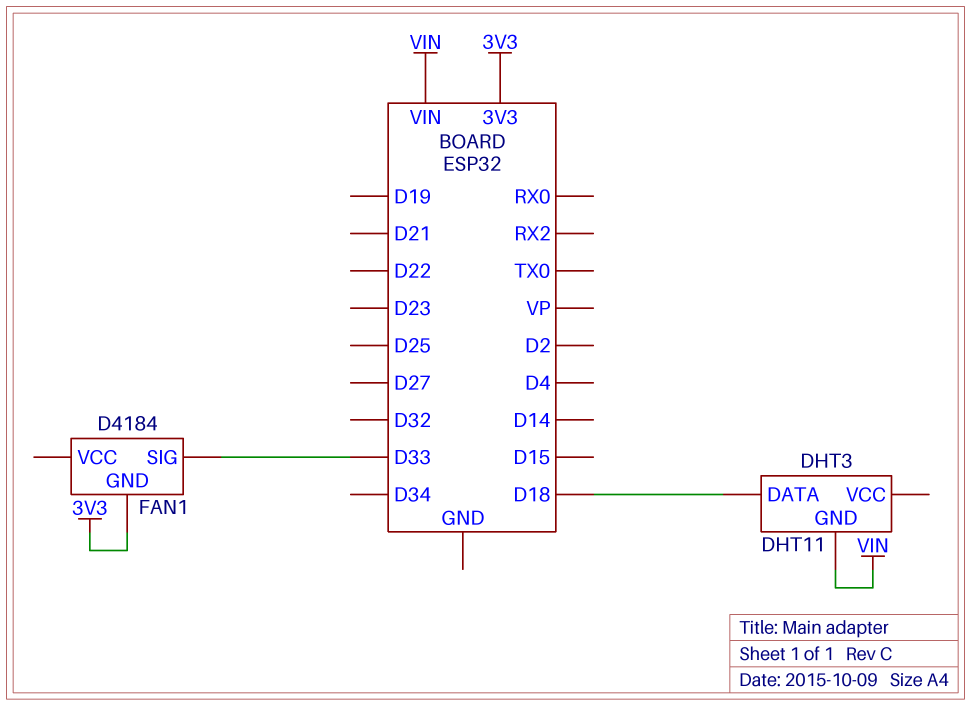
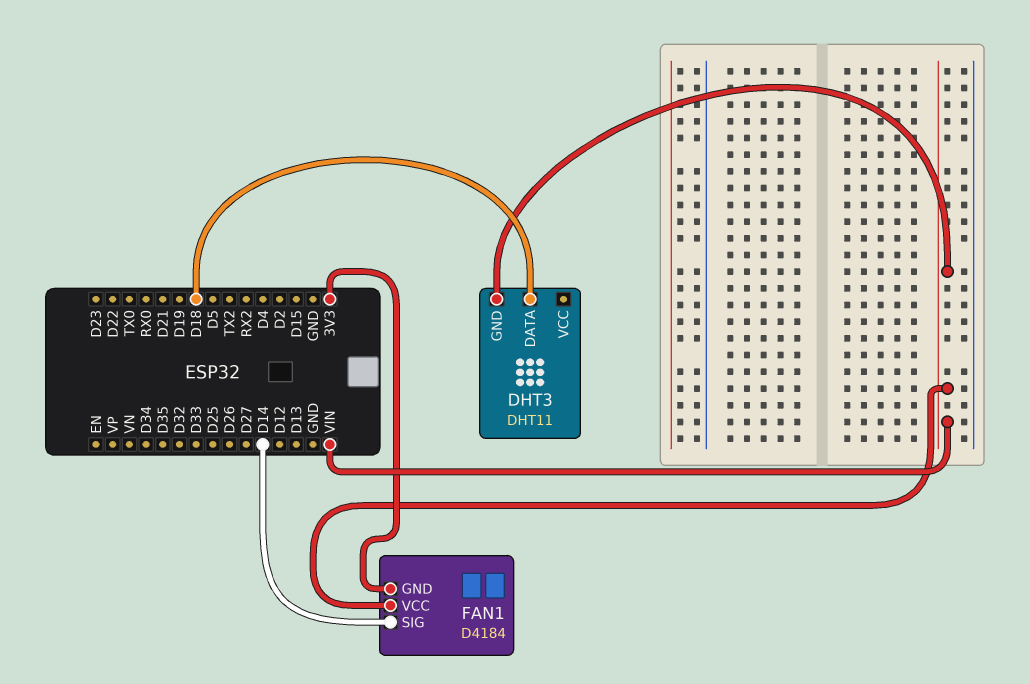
FAN1 pin SIG: D33 -> D14
FAN1 pin VCC: none -> VIN

